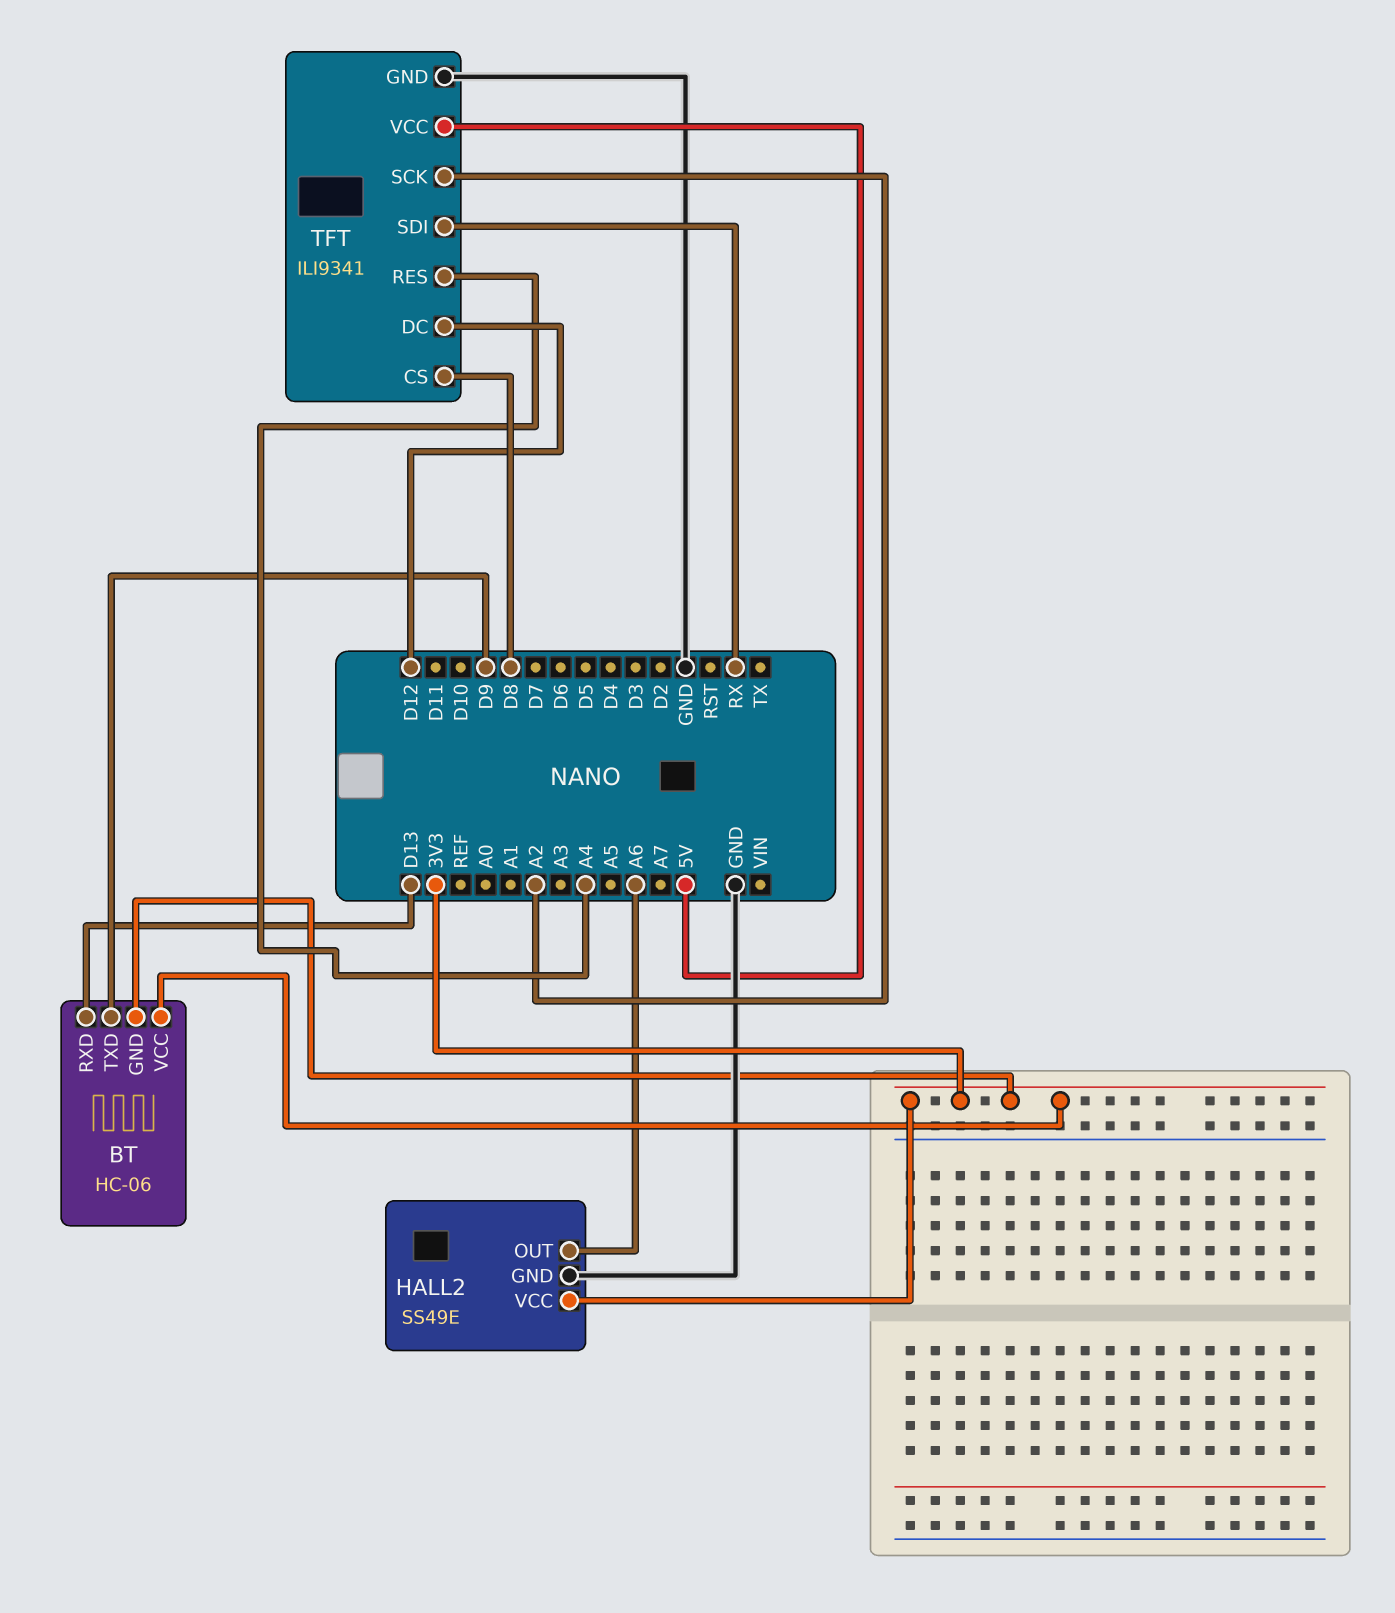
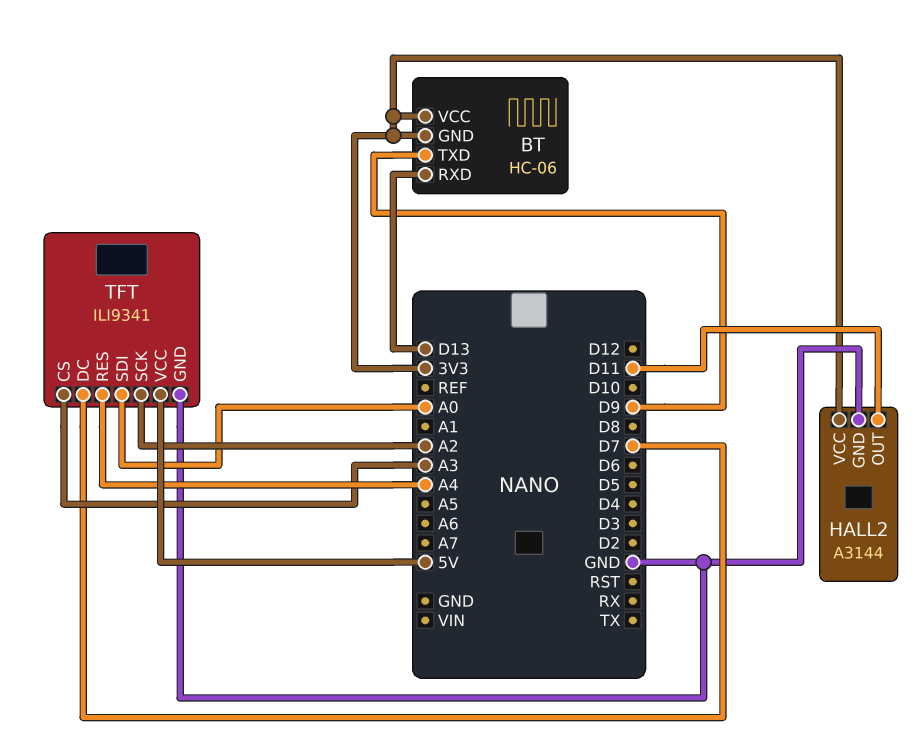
HALL2: SS49E -> A3144
HALL2 pin OUT: A6 -> D11
TFT pin CS: D8 -> A3
TFT pin DC: D12 -> D7
TFT pin SDI: RX -> A0

